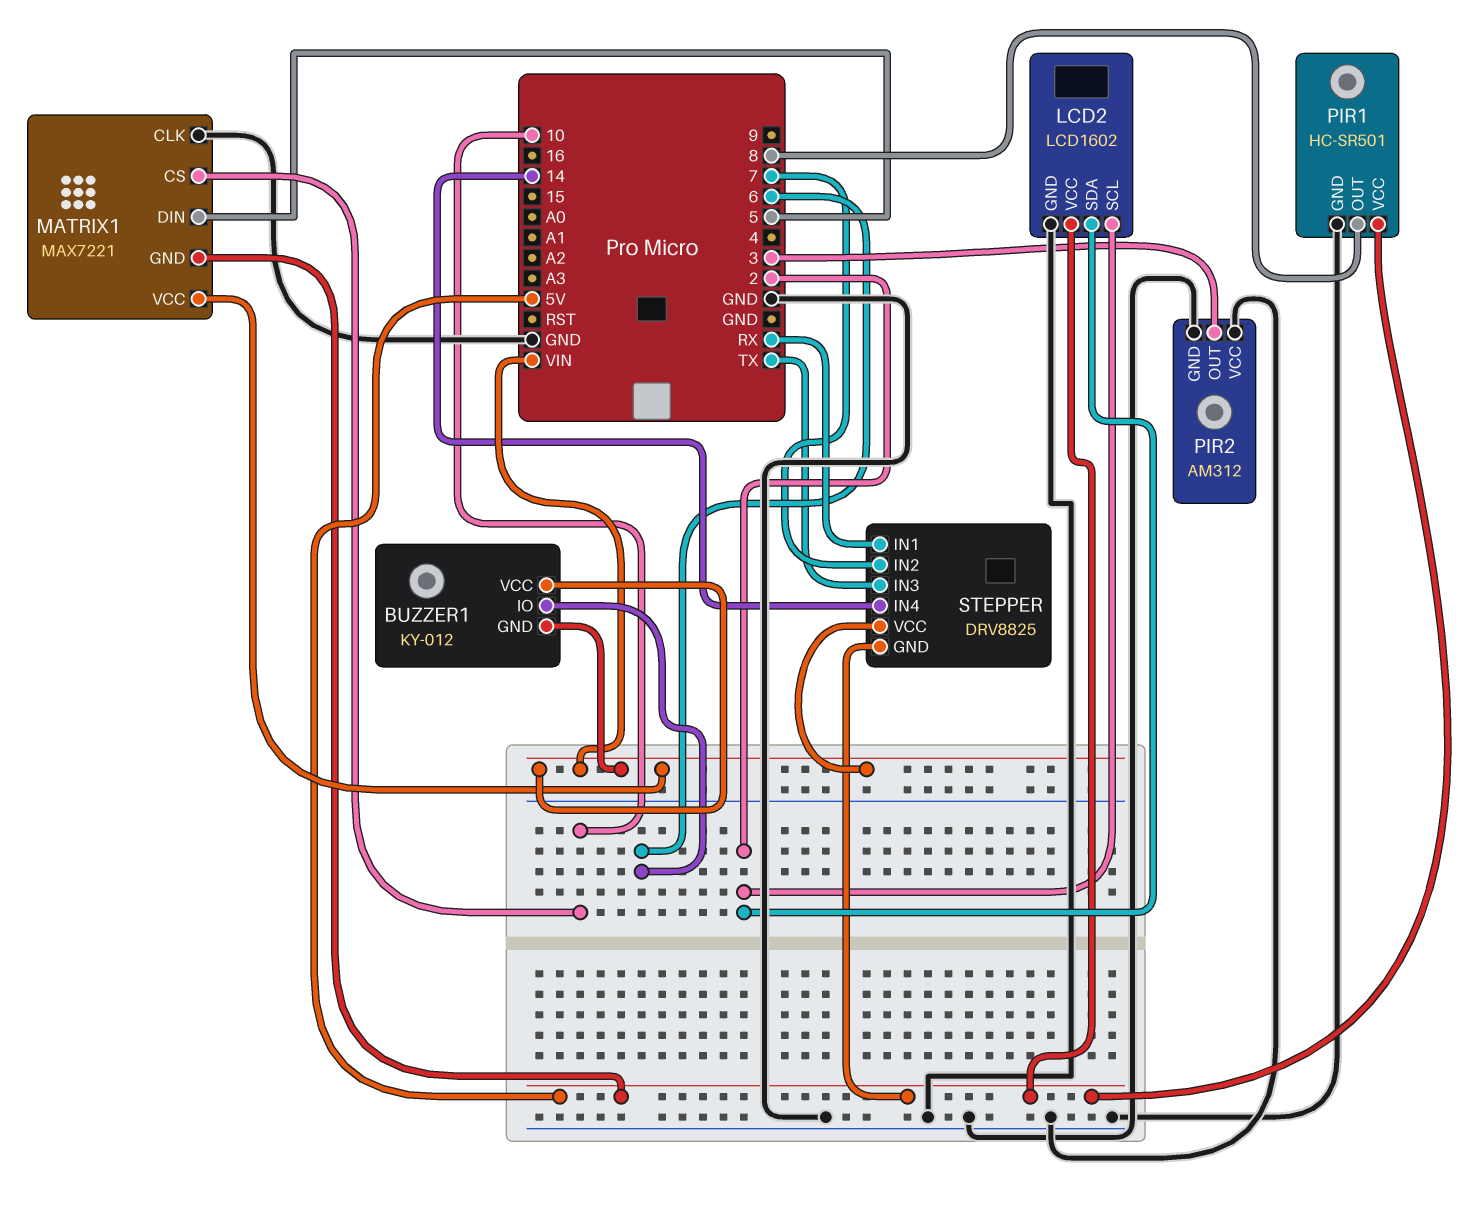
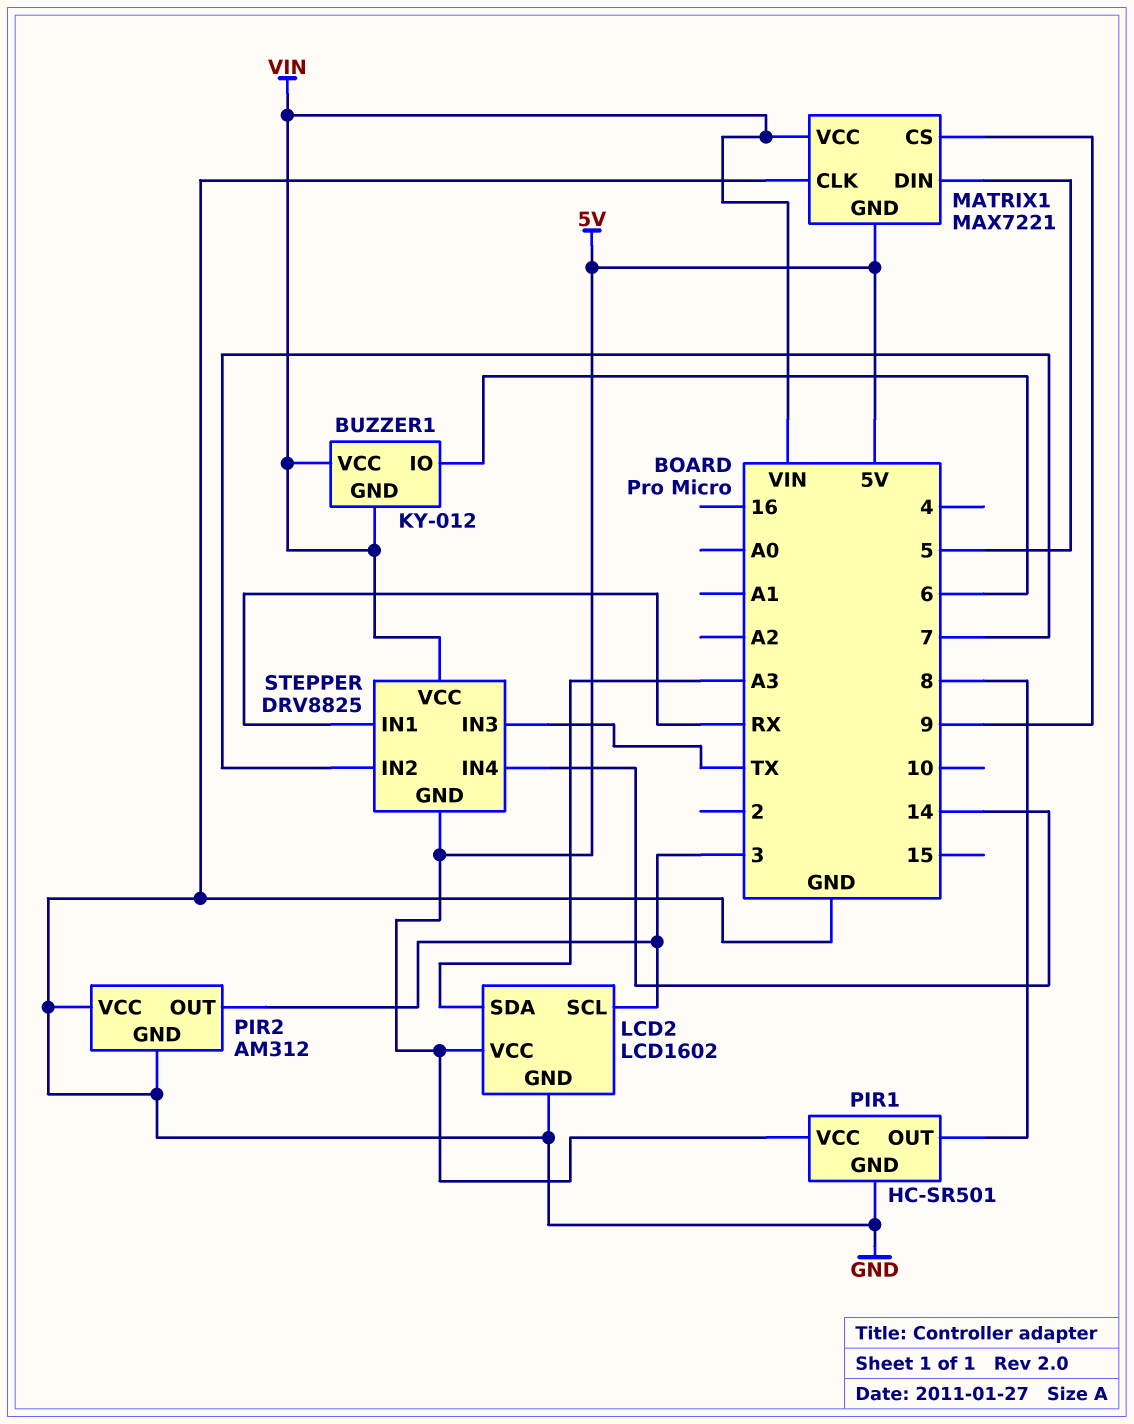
LCD2 pin SCL: 2 -> 3
LCD2 pin SDA: 2 -> A3
MATRIX1 pin CS: 10 -> 9

